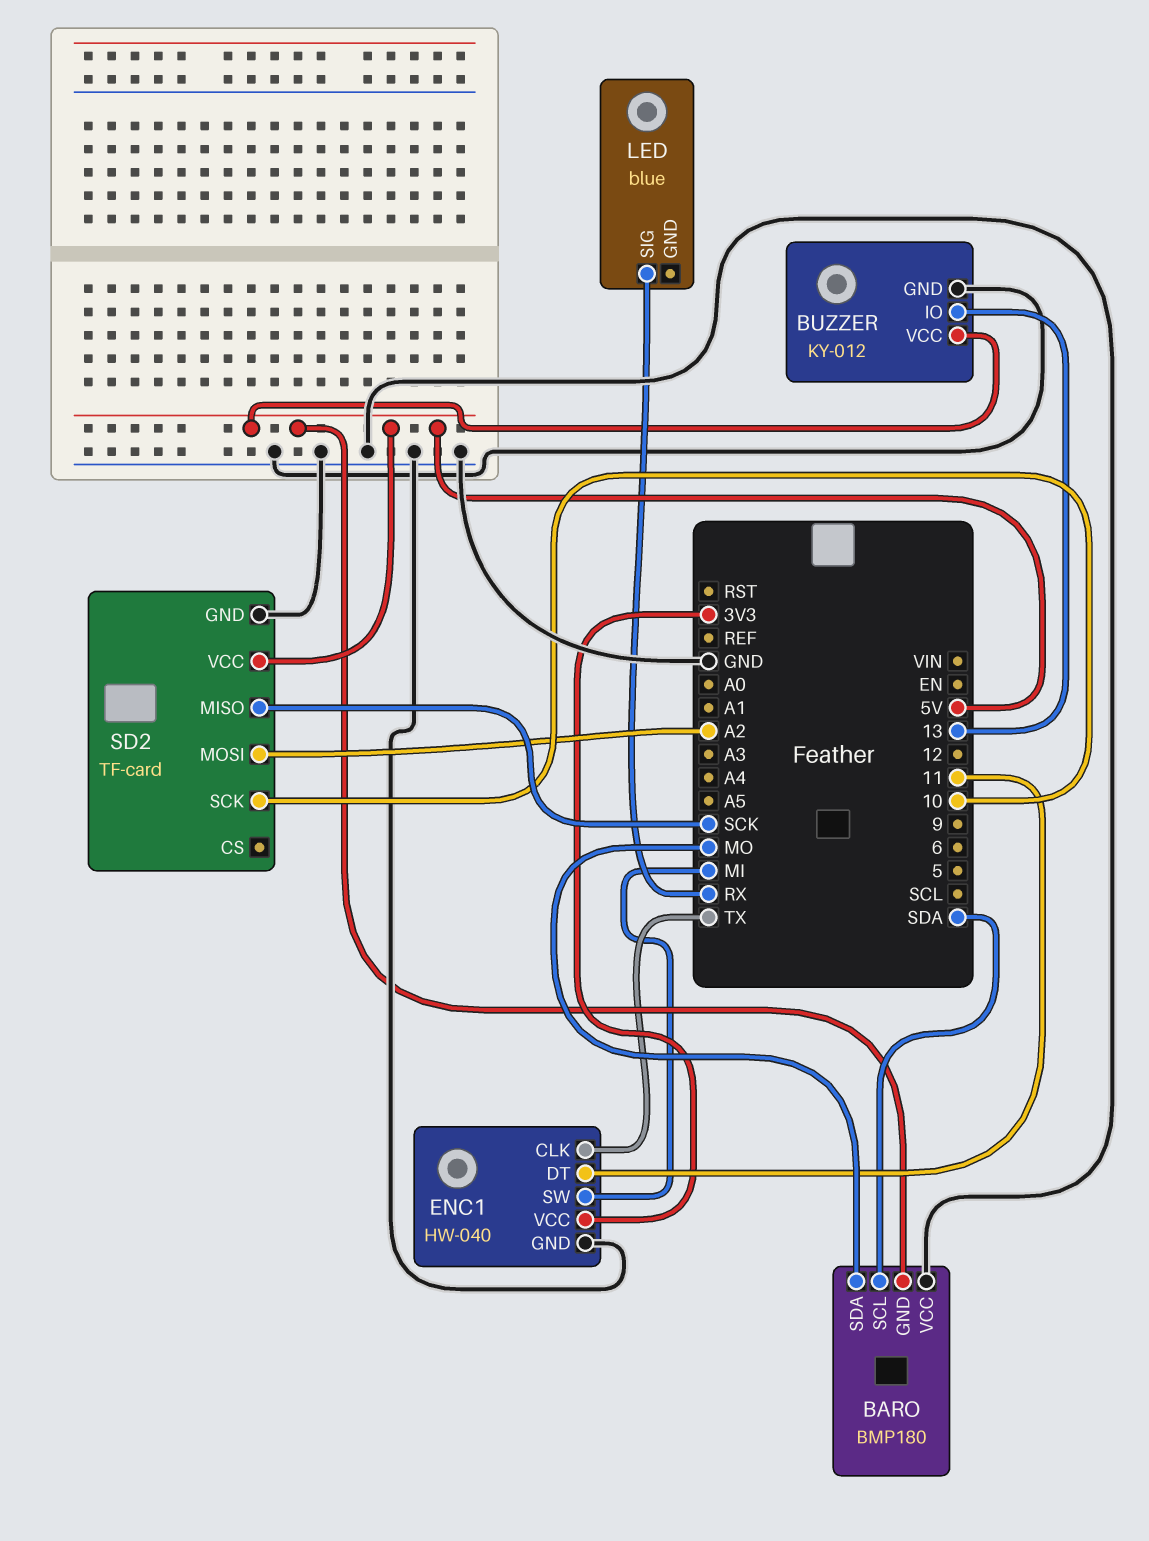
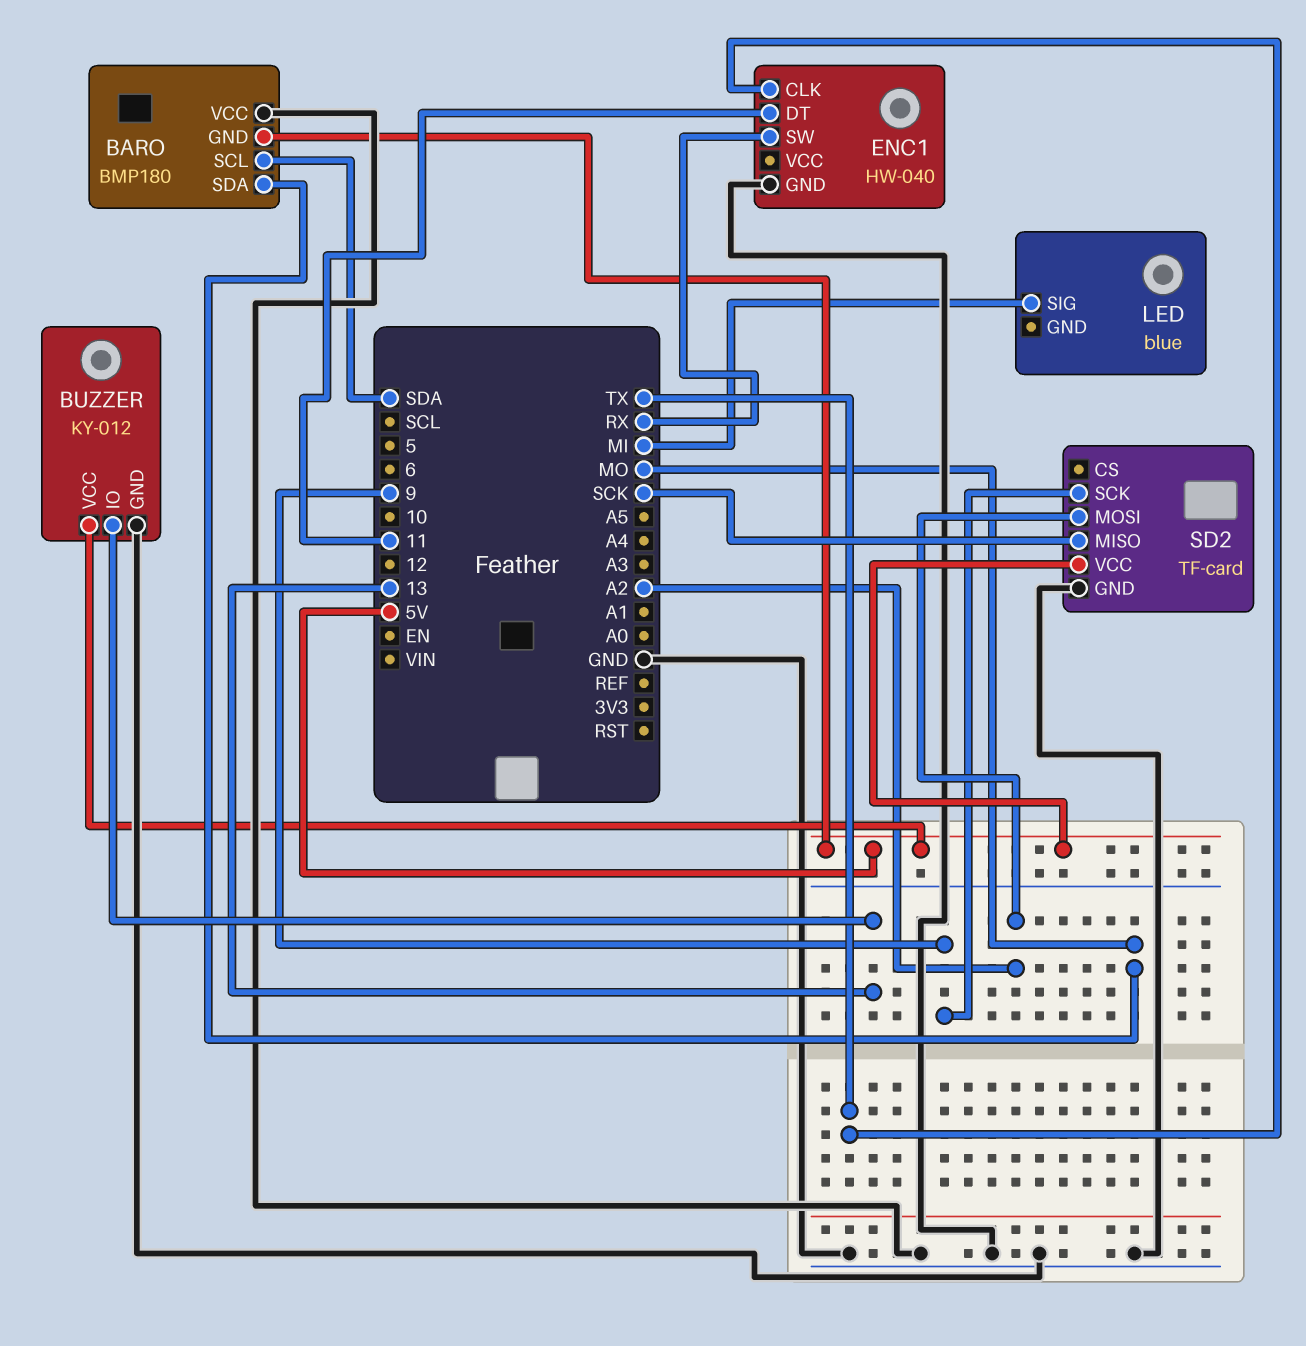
ENC1 pin SW: MI -> RX
ENC1 pin VCC: 3V3 -> none
LED pin SIG: RX -> MI
SD2 pin SCK: 10 -> 9

